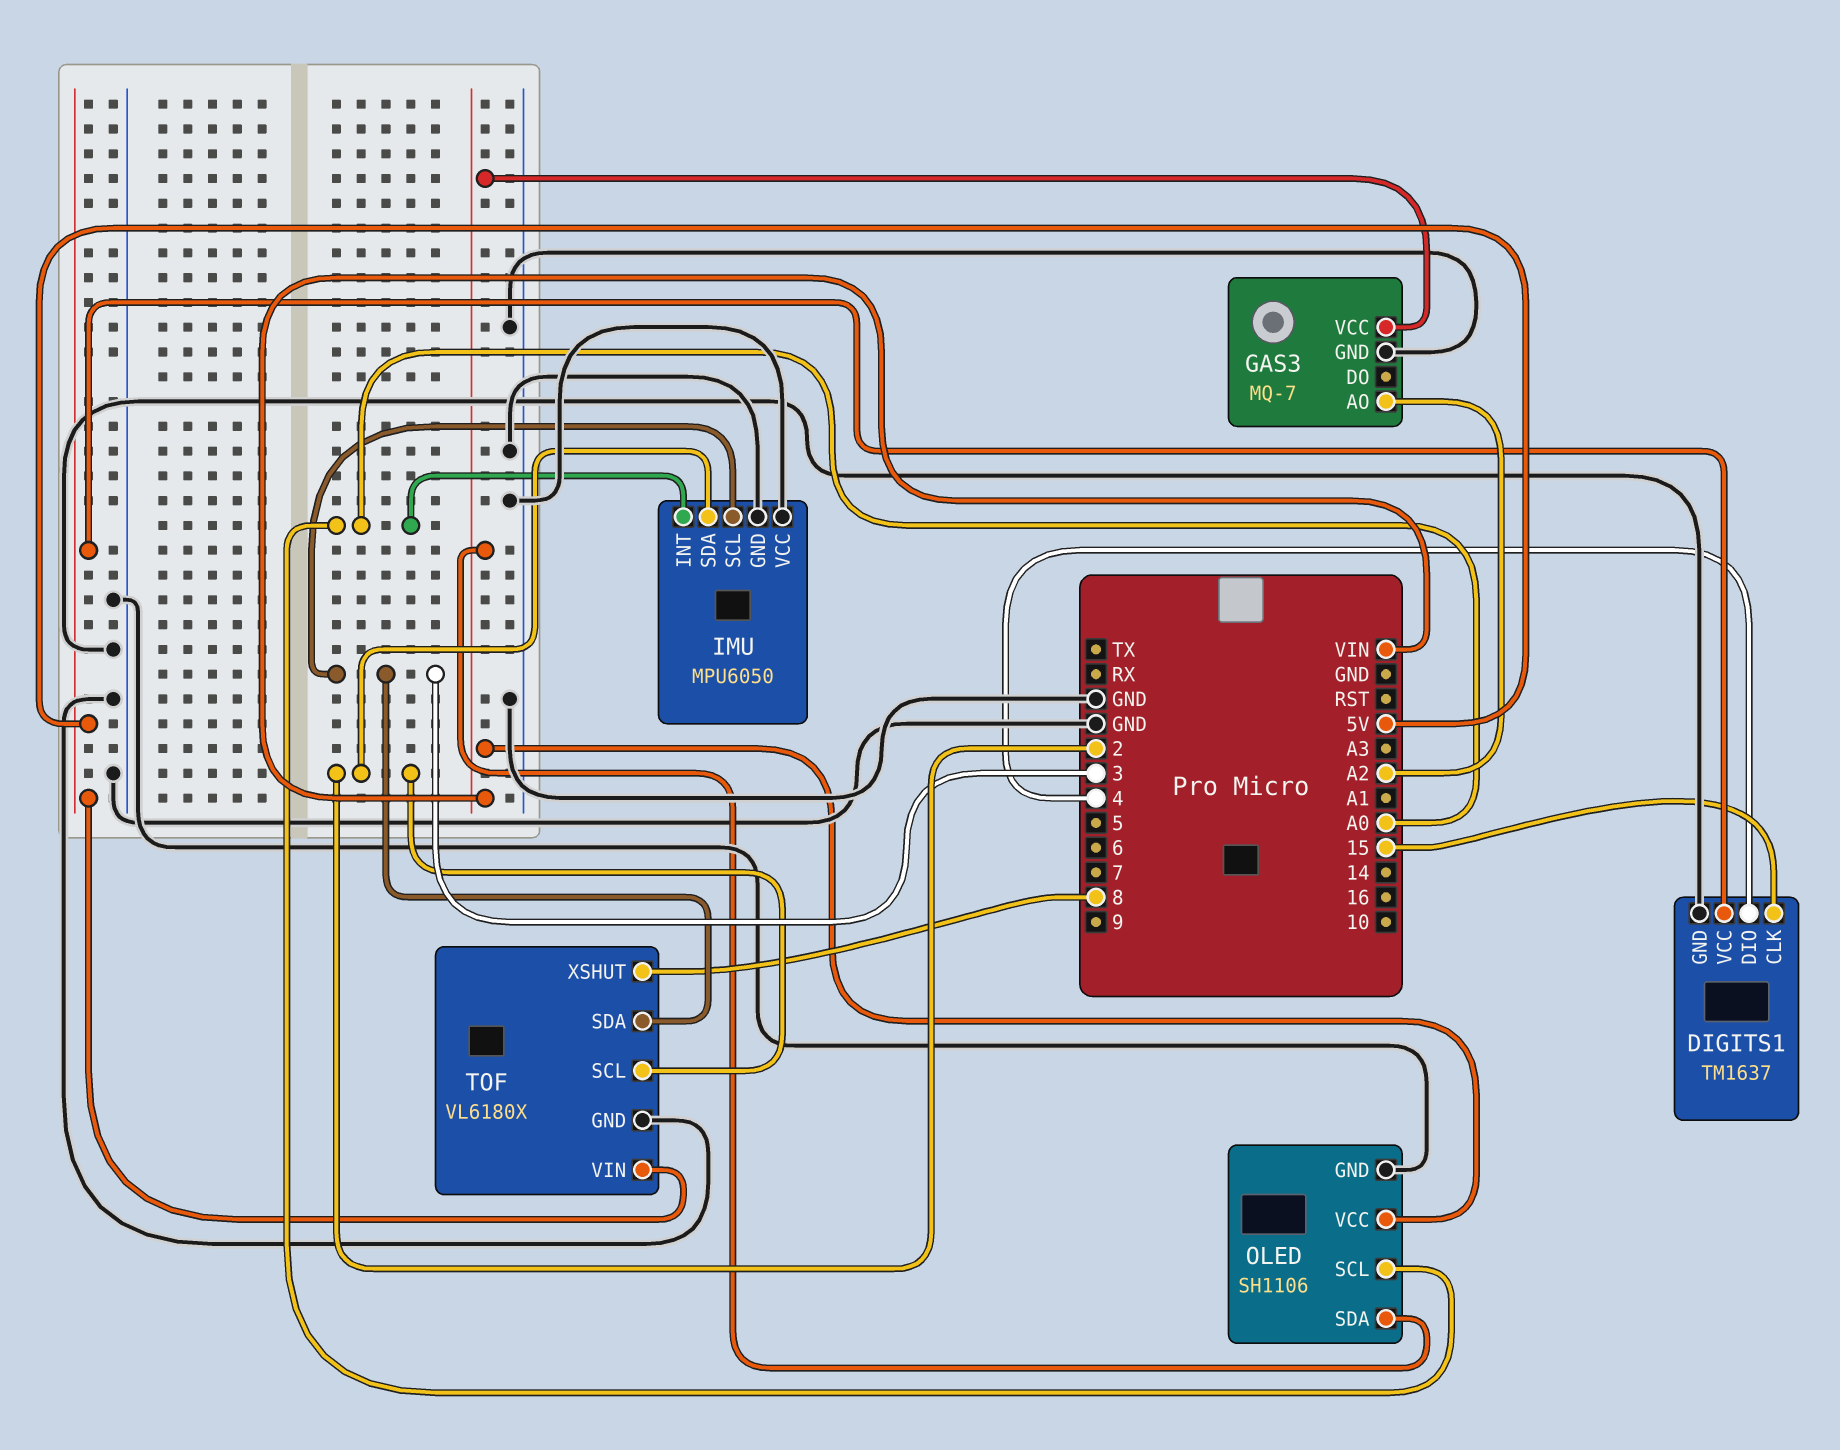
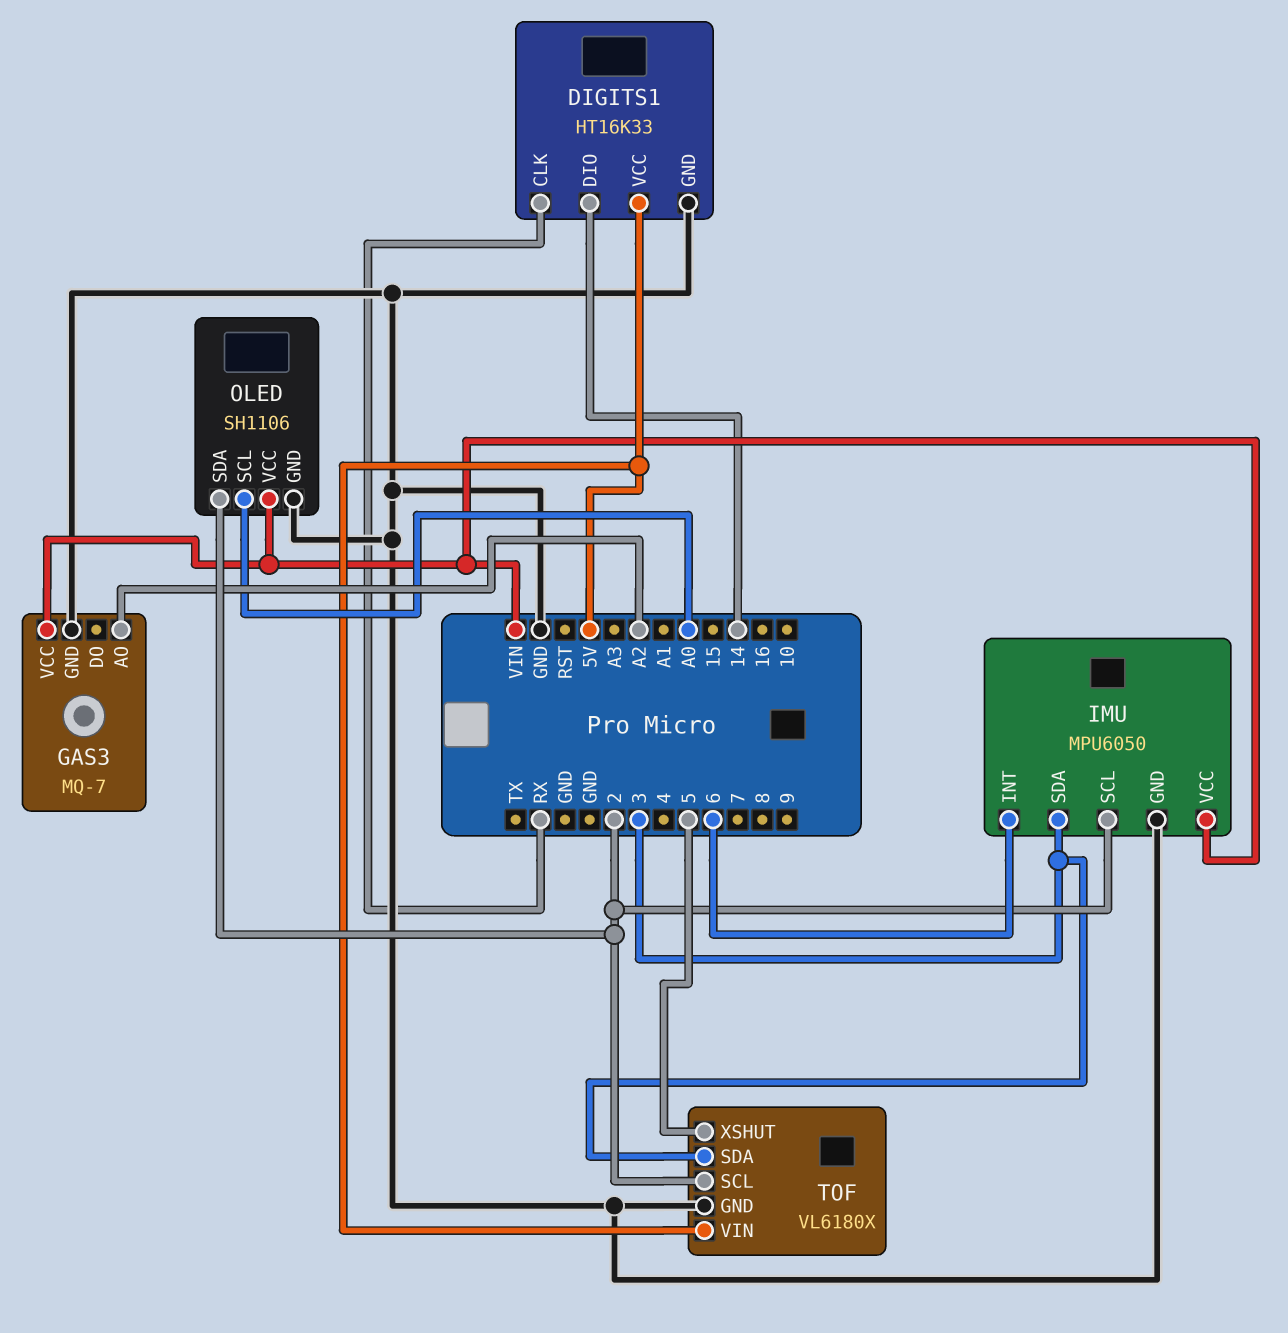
DIGITS1: TM1637 -> HT16K33
DIGITS1 pin CLK: 15 -> RX
DIGITS1 pin DIO: 4 -> 14
IMU pin INT: A0 -> 6
IMU pin SCL: 3 -> 2
IMU pin SDA: 2 -> 3
IMU pin VCC: GND -> VIN
OLED pin SDA: VIN -> 2
TOF pin XSHUT: 8 -> 5

